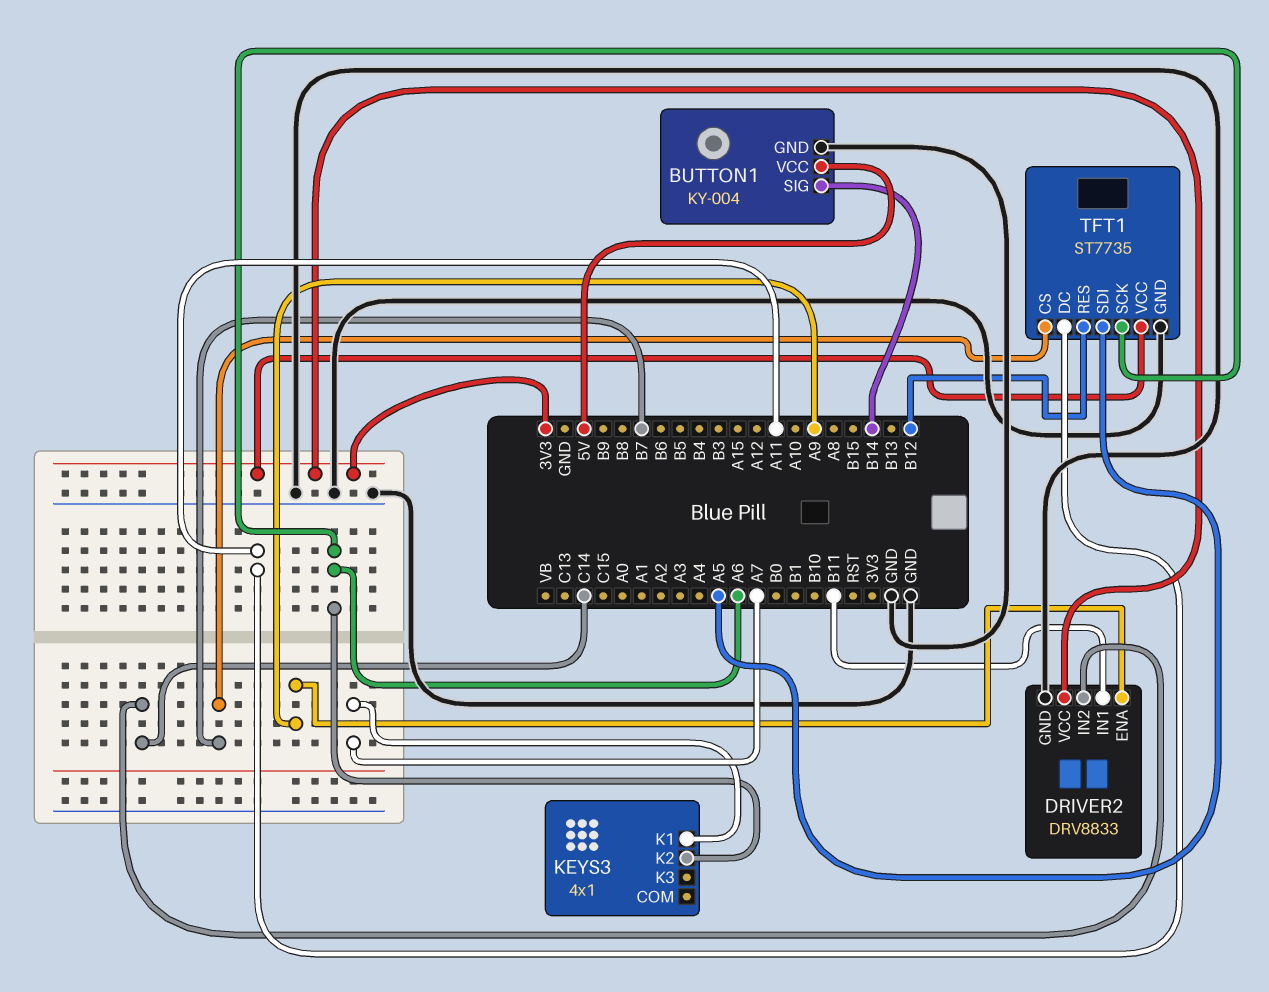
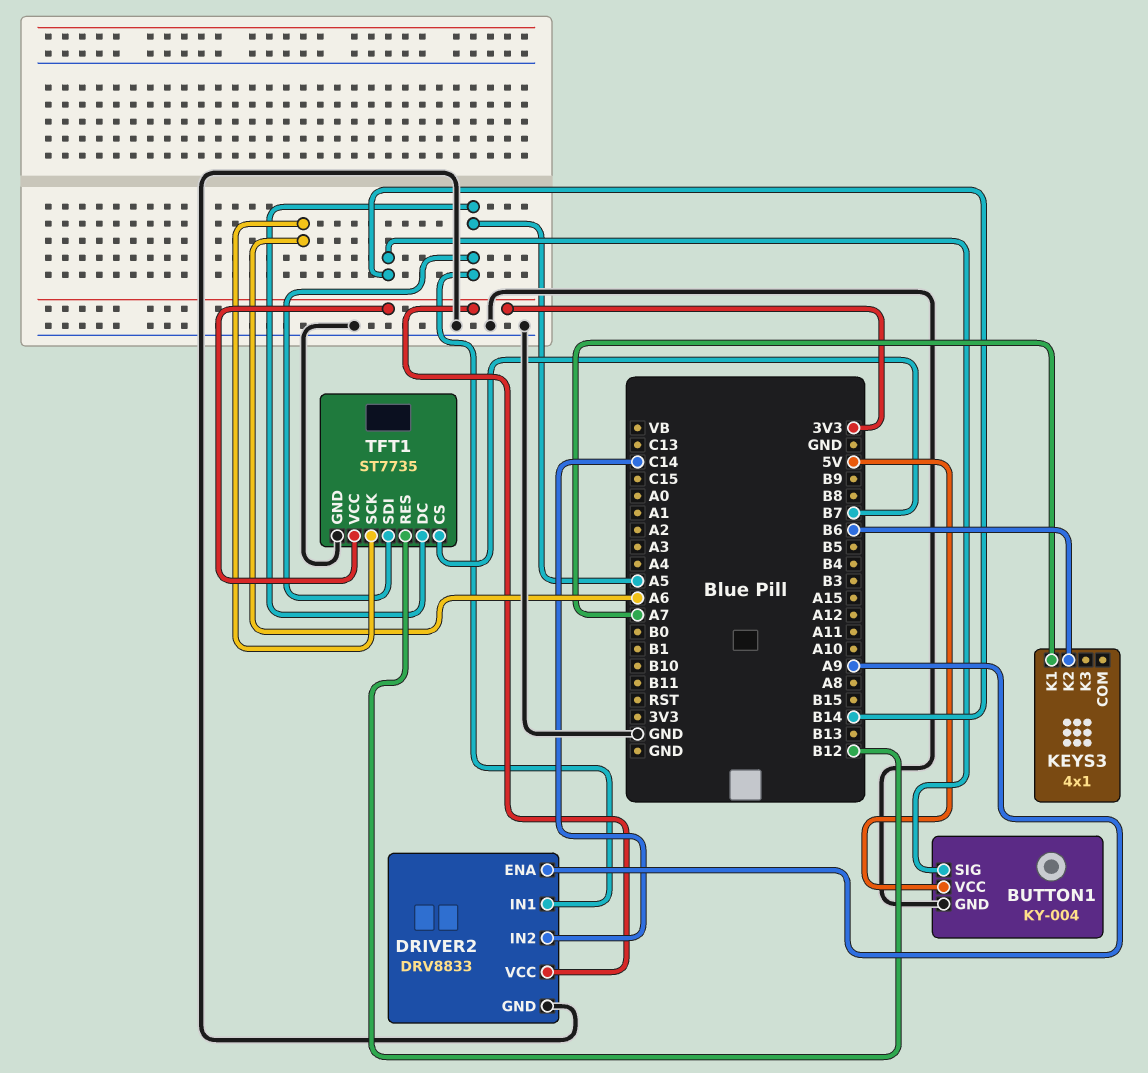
DRIVER2 pin IN1: B11 -> A5
KEYS3 pin K2: A6 -> B6
TFT1 pin DC: A11 -> A5

